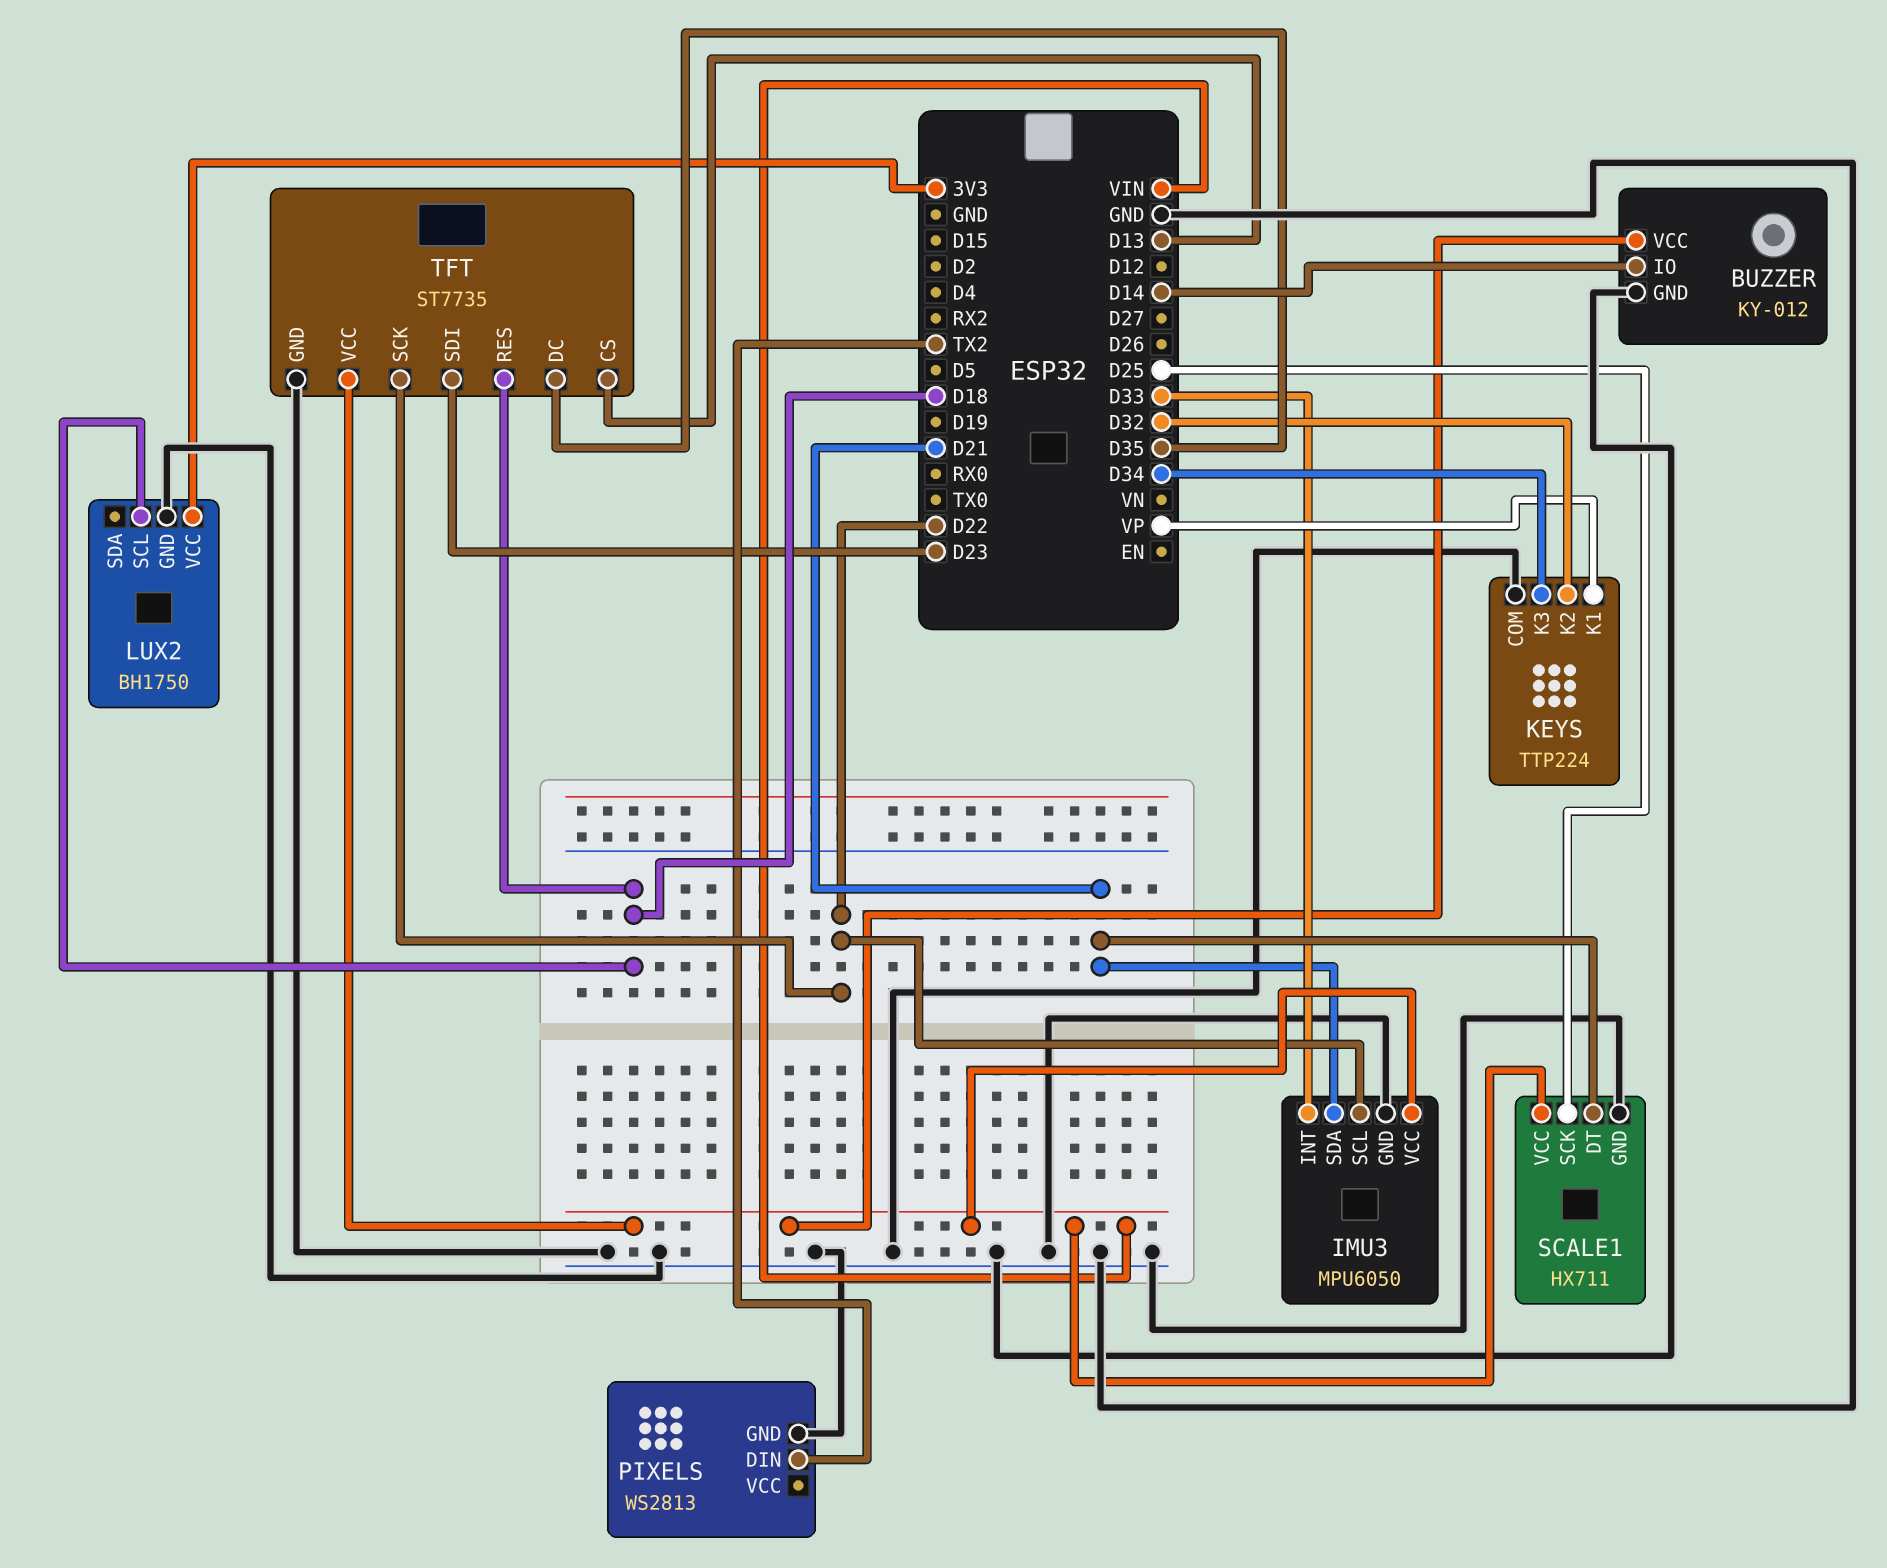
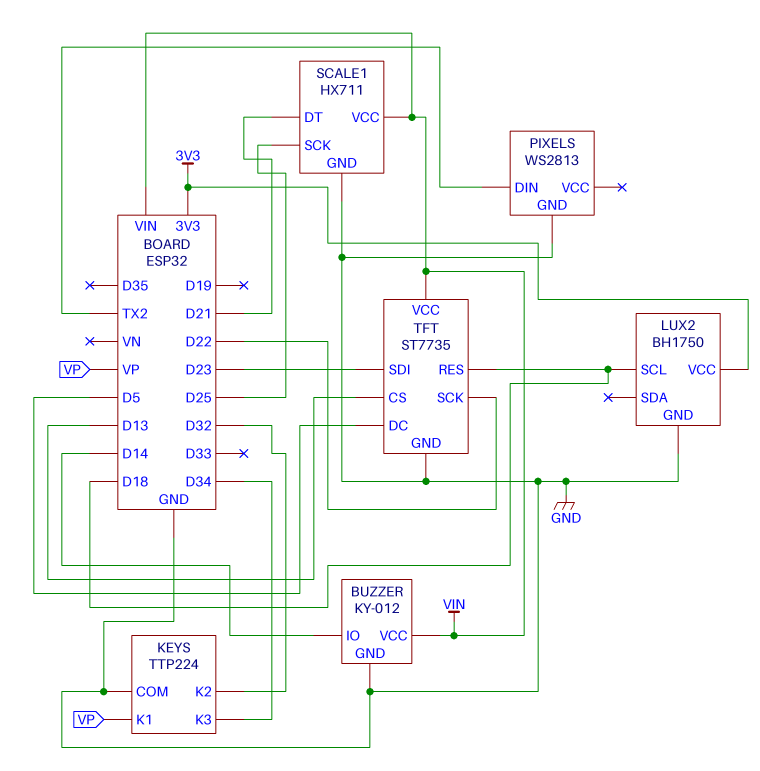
IMU3: MPU6050 -> none
IMU3 pin GND: GND -> none
IMU3 pin INT: D33 -> none
IMU3 pin SCL: D22 -> none
IMU3 pin SDA: D21 -> none
IMU3 pin VCC: VIN -> none
TFT pin DC: D35 -> D5

